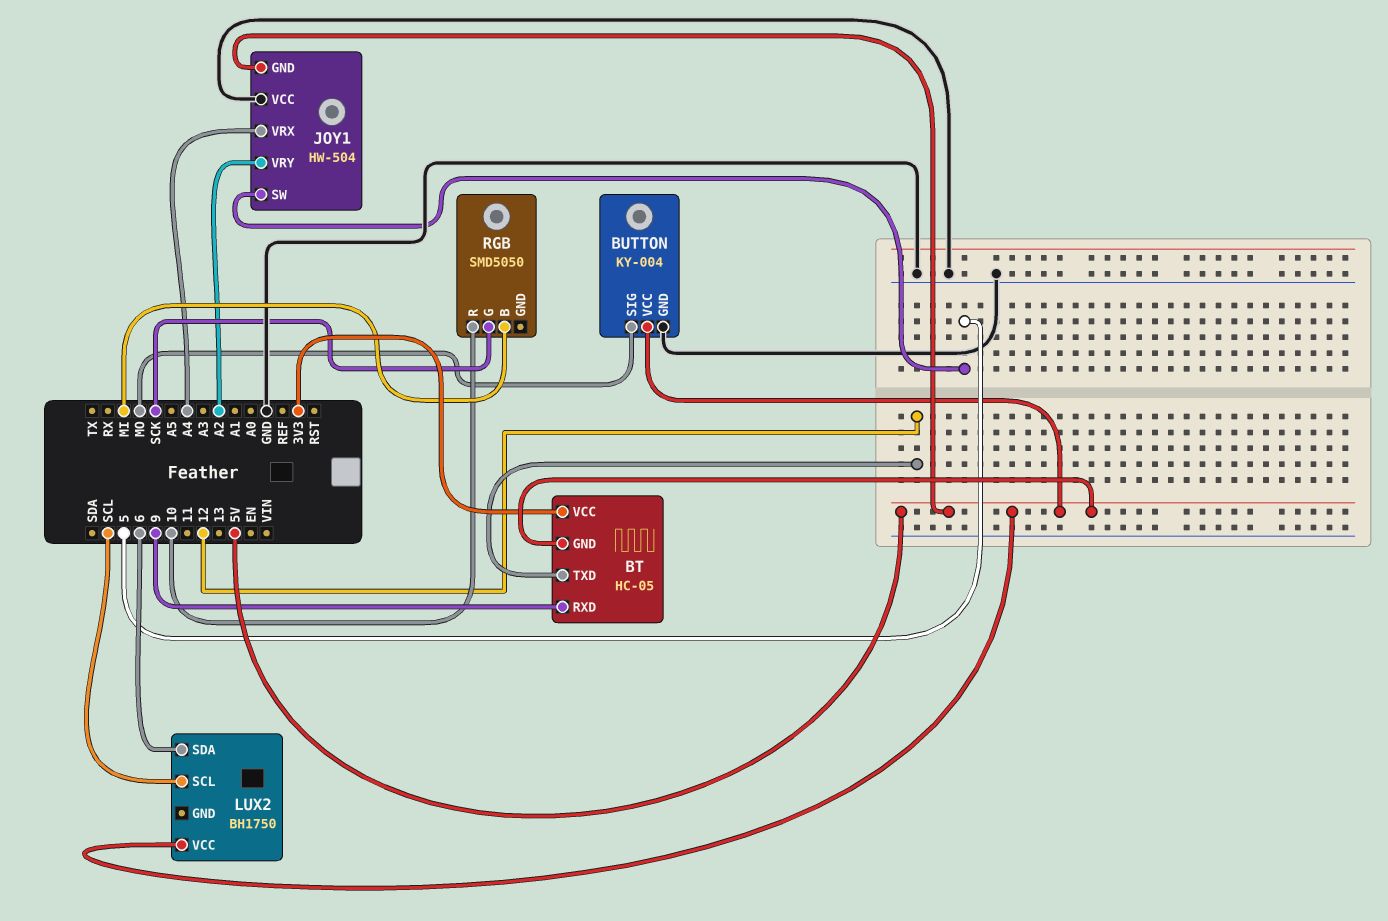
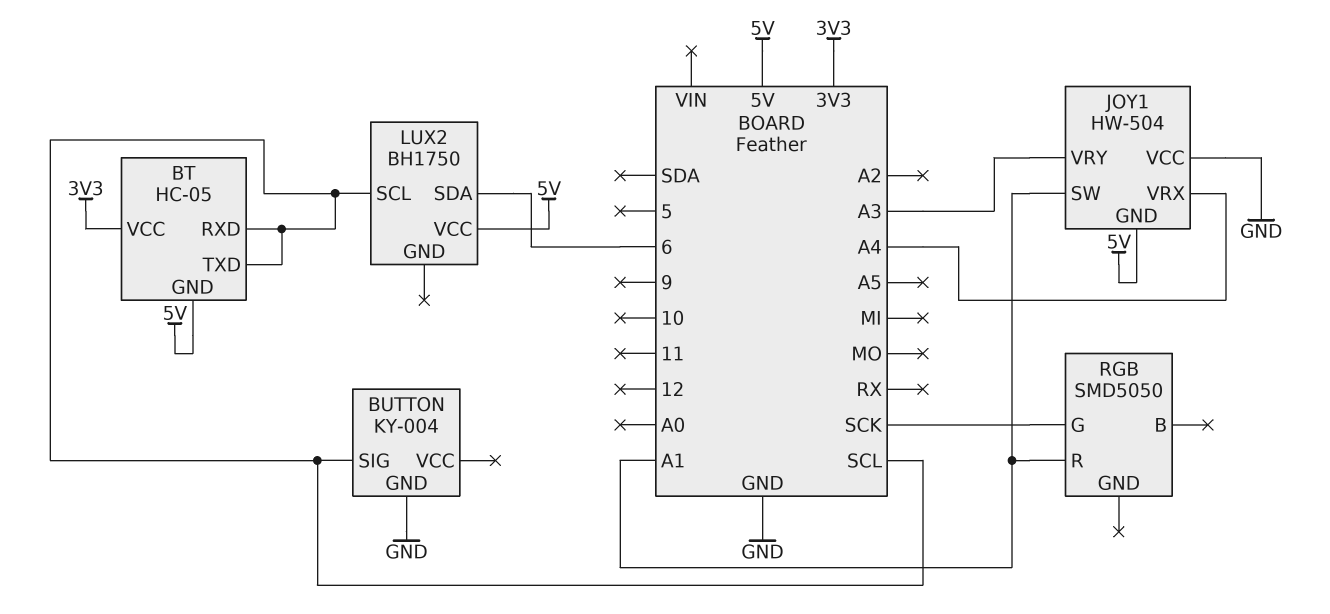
BT pin RXD: 9 -> SCL
BT pin TXD: 12 -> SCL
BUTTON pin SIG: MO -> SCL
BUTTON pin VCC: 5V -> none
JOY1 pin SW: 5 -> A1
JOY1 pin VRY: A2 -> A3
RGB pin B: MI -> none
RGB pin R: 10 -> A1

